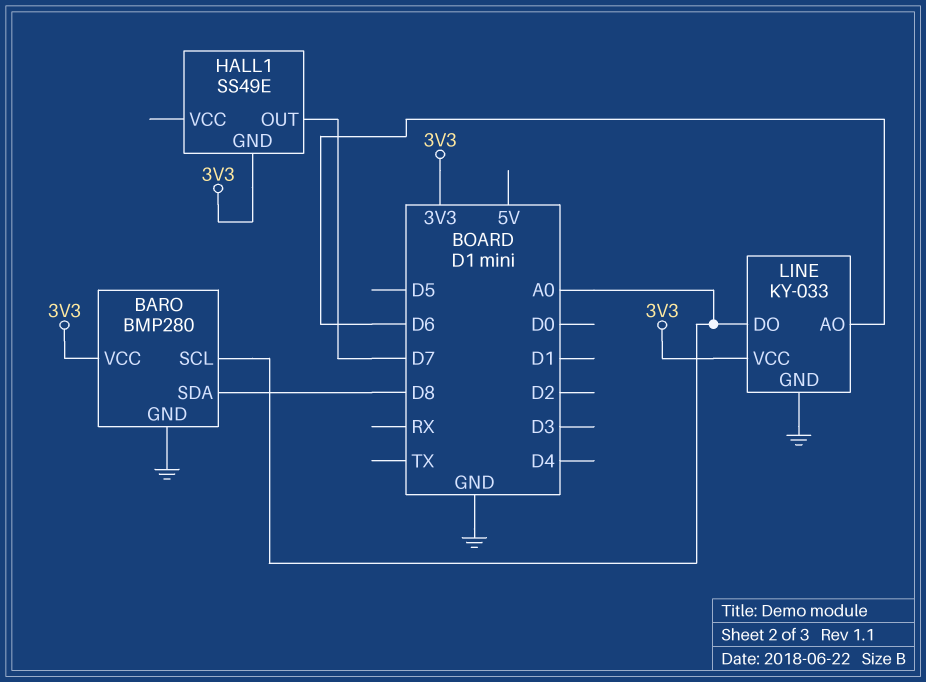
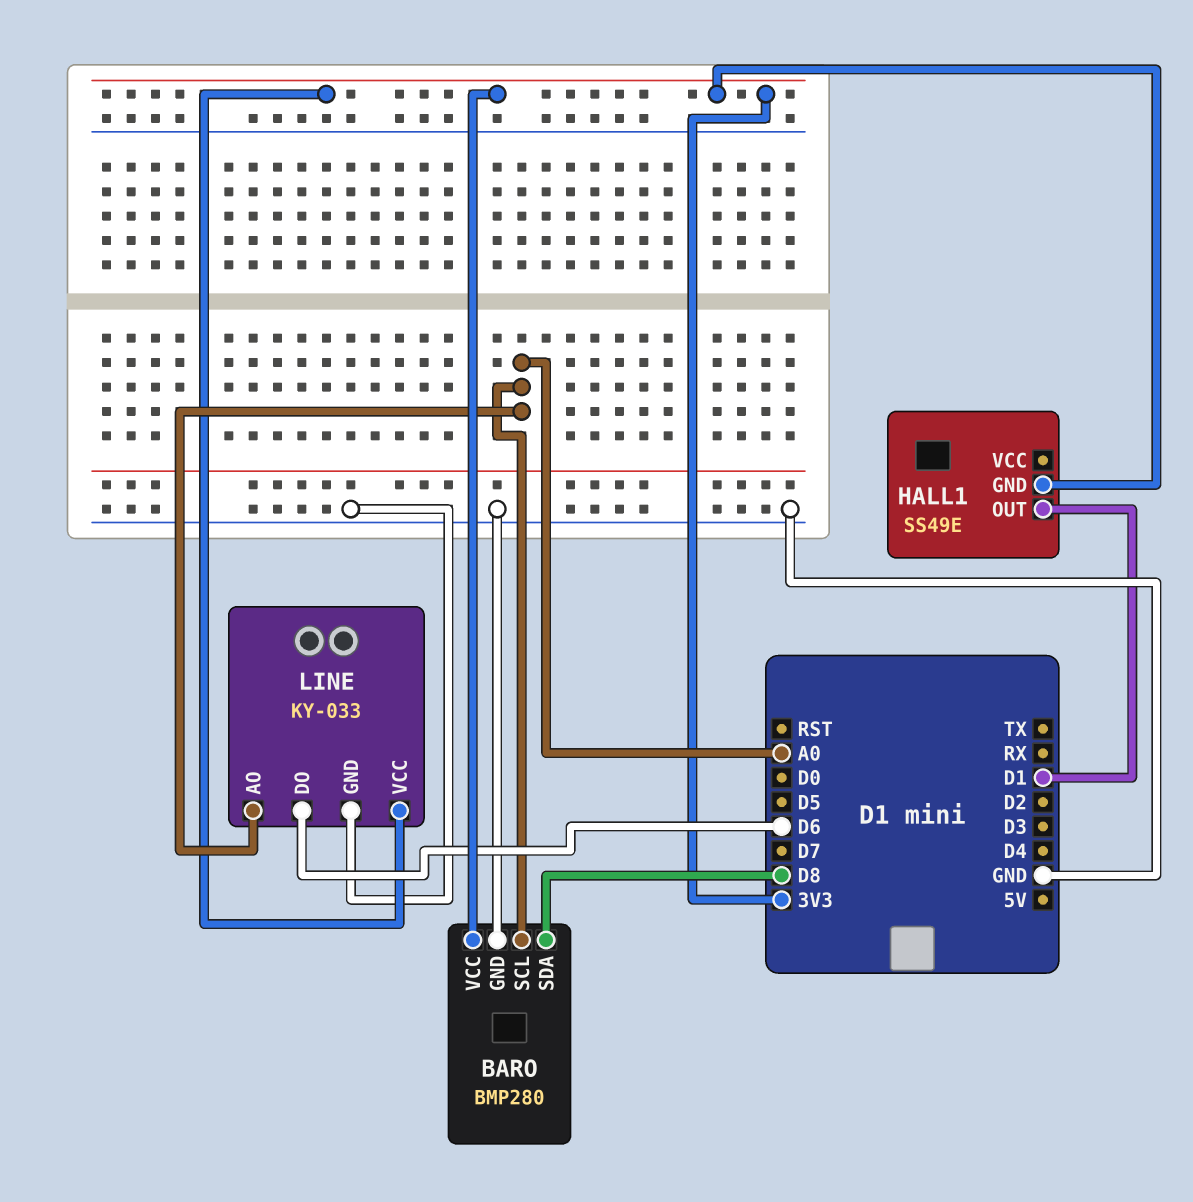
HALL1 pin OUT: D7 -> D1
LINE pin AO: D6 -> A0
LINE pin DO: A0 -> D6

